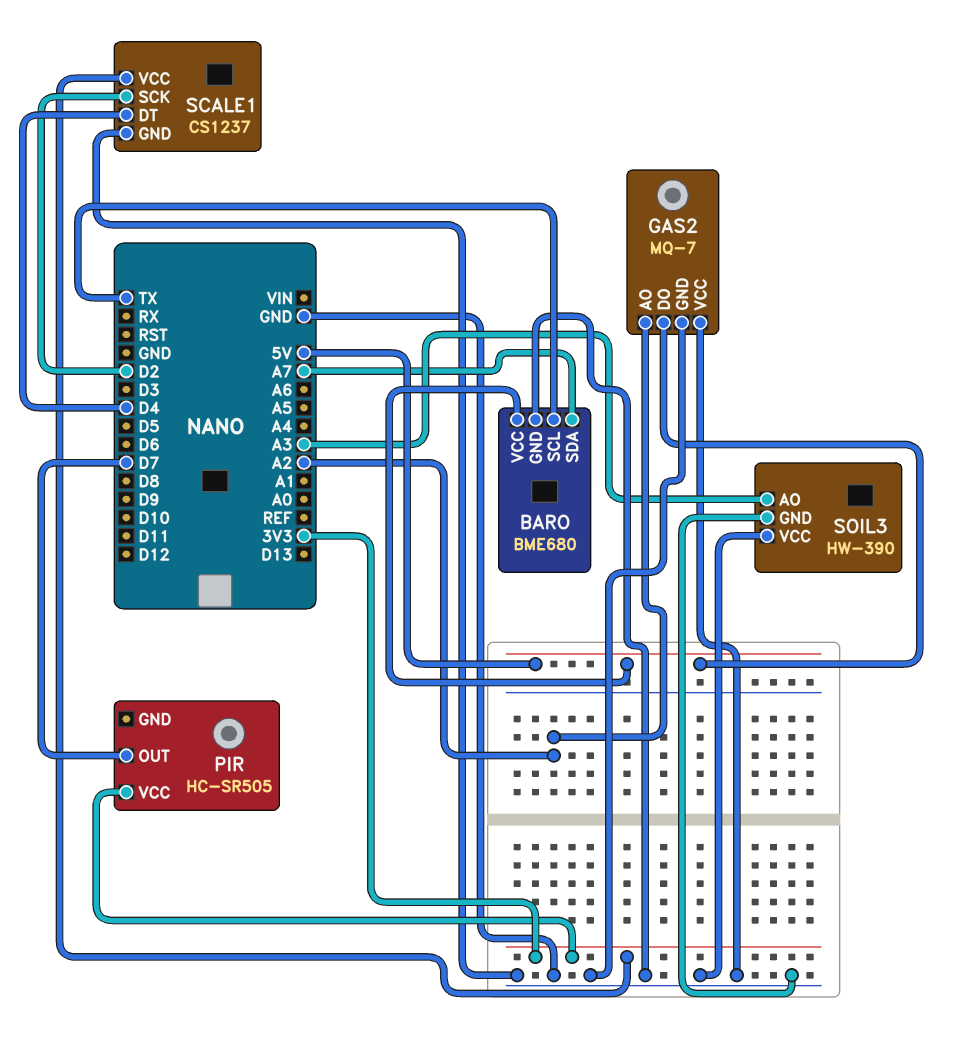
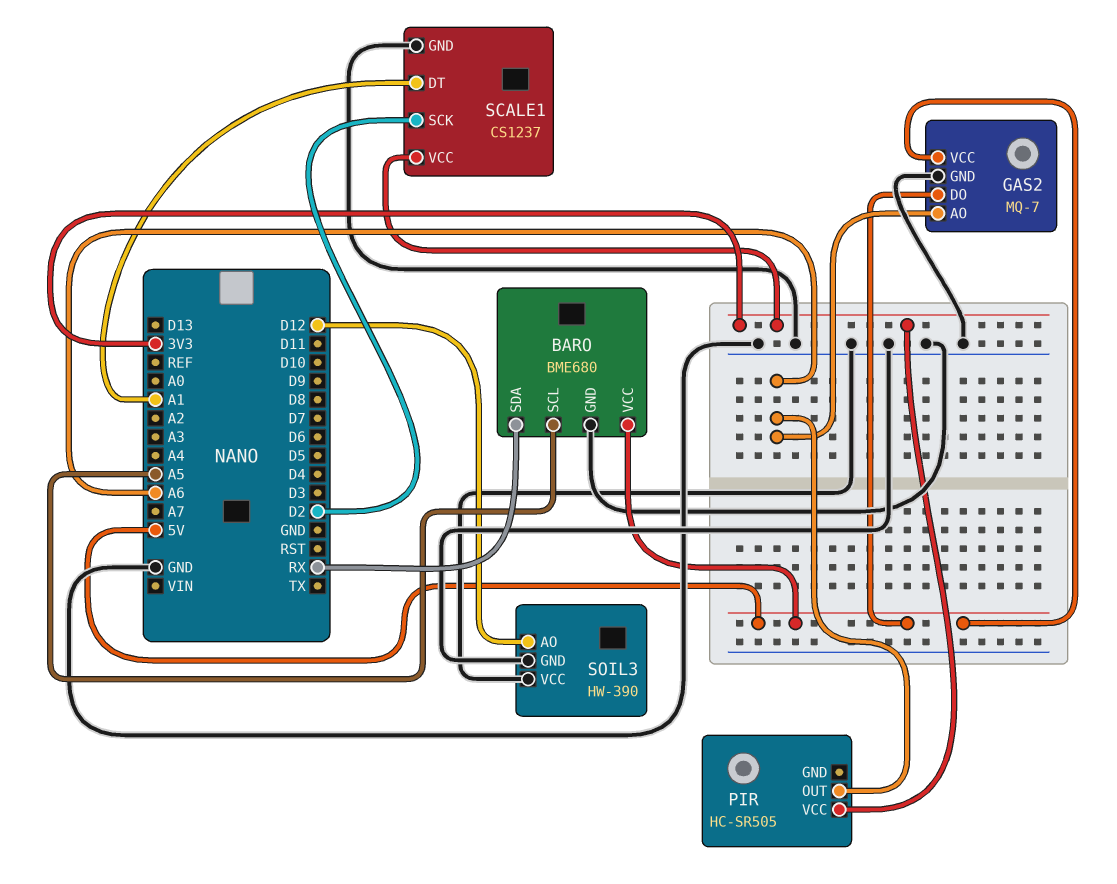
BARO pin SCL: TX -> A5
BARO pin SDA: A7 -> RX
GAS2 pin AO: A2 -> A6
GAS2 pin VCC: GND -> 5V
PIR pin OUT: D7 -> A6
SCALE1 pin DT: D4 -> A1
SOIL3 pin AO: A3 -> D12

